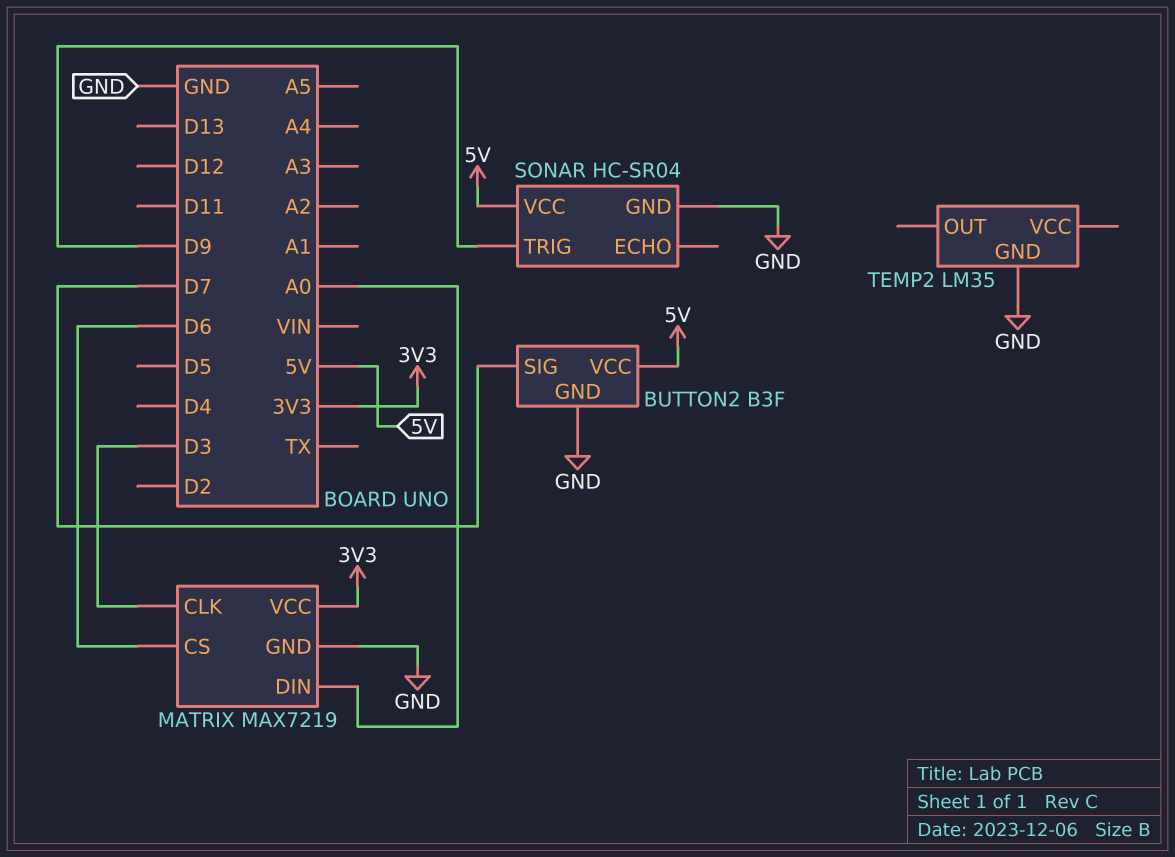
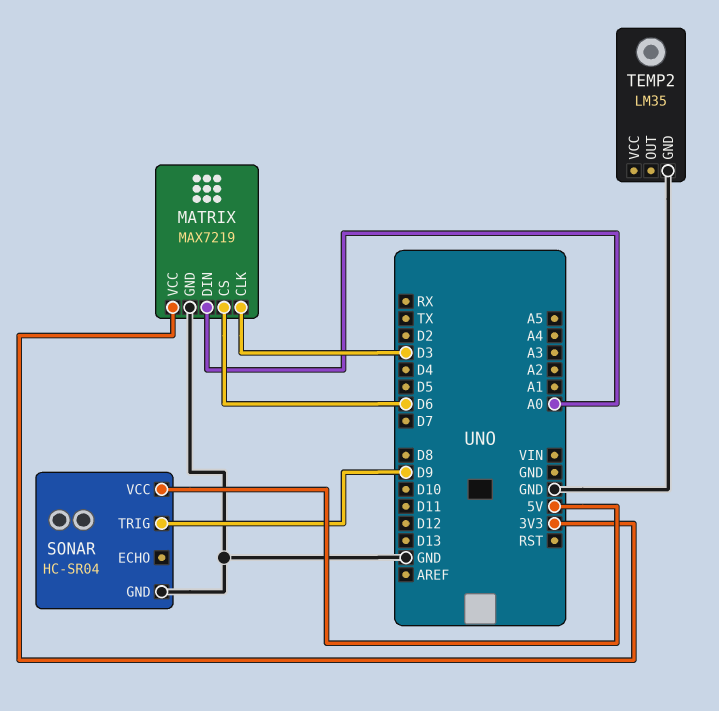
BUTTON2: B3F -> none
BUTTON2 pin GND: GND -> none
BUTTON2 pin SIG: D7 -> none
BUTTON2 pin VCC: 5V -> none

